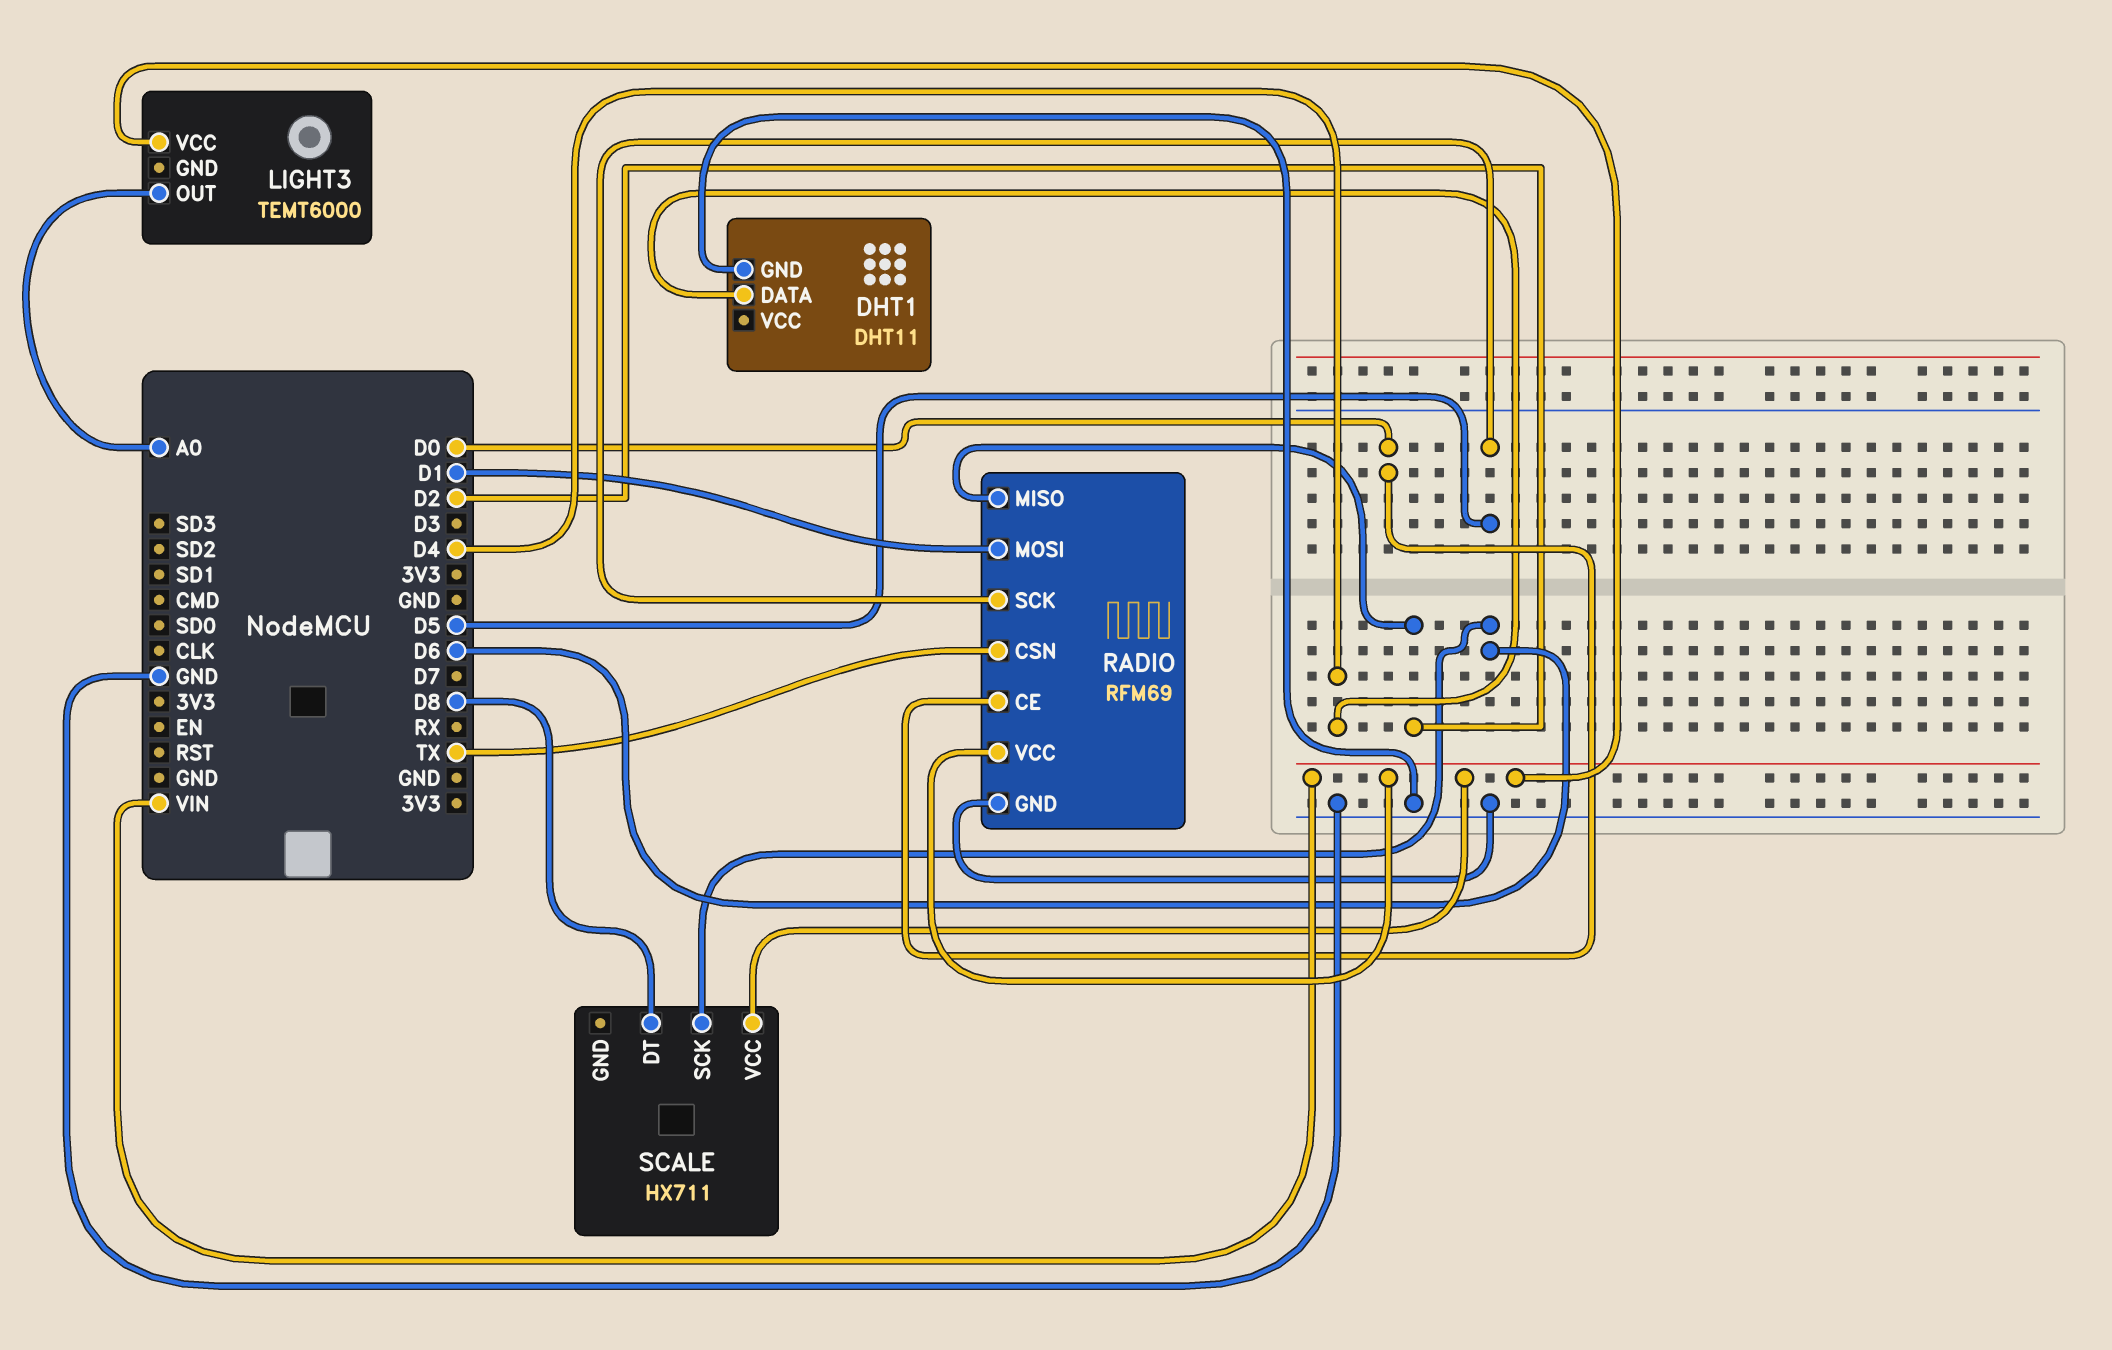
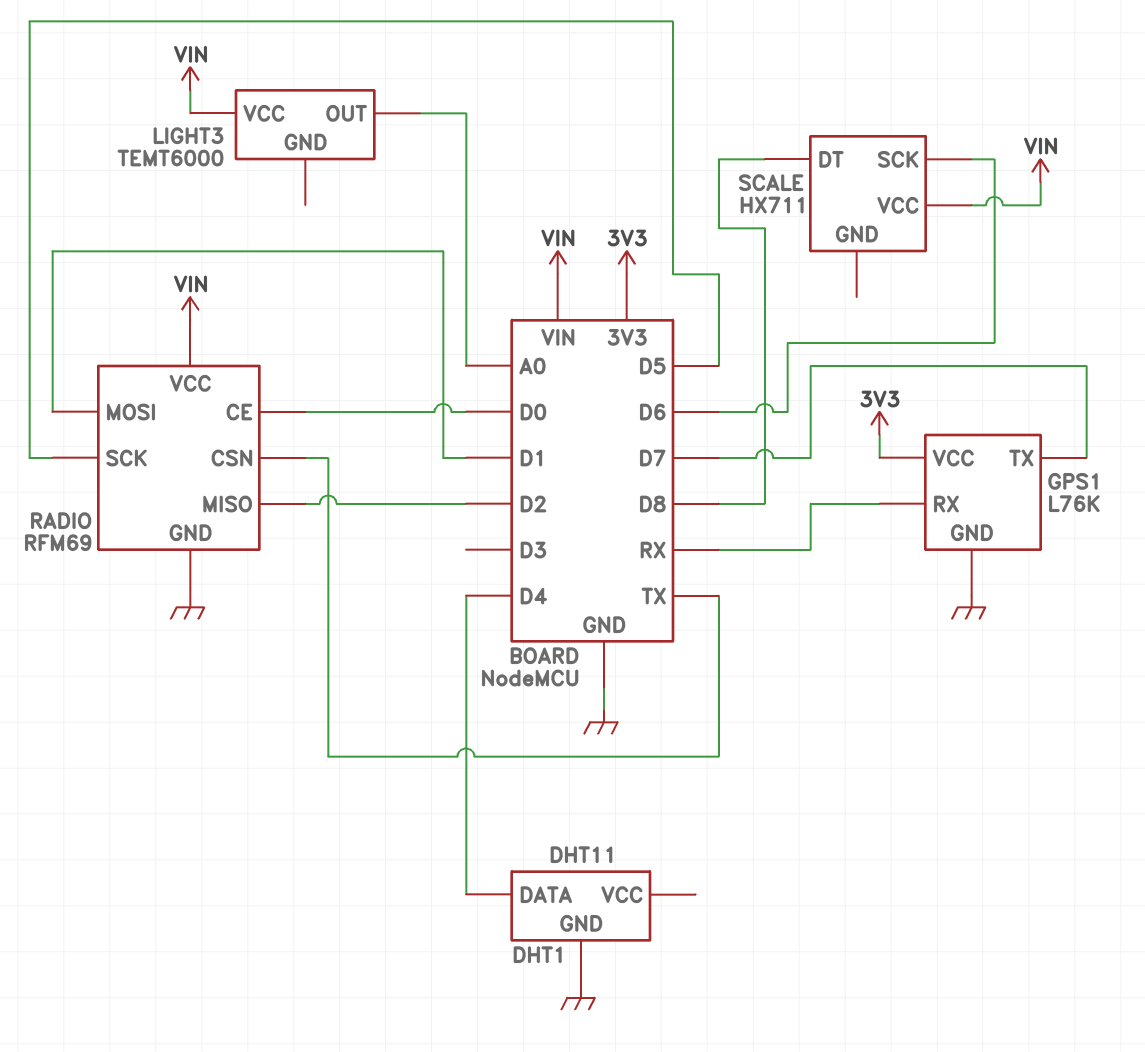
GPS1: none -> L76K
GPS1 pin GND: none -> GND
GPS1 pin RX: none -> RX
GPS1 pin TX: none -> D7
GPS1 pin VCC: none -> 3V3

